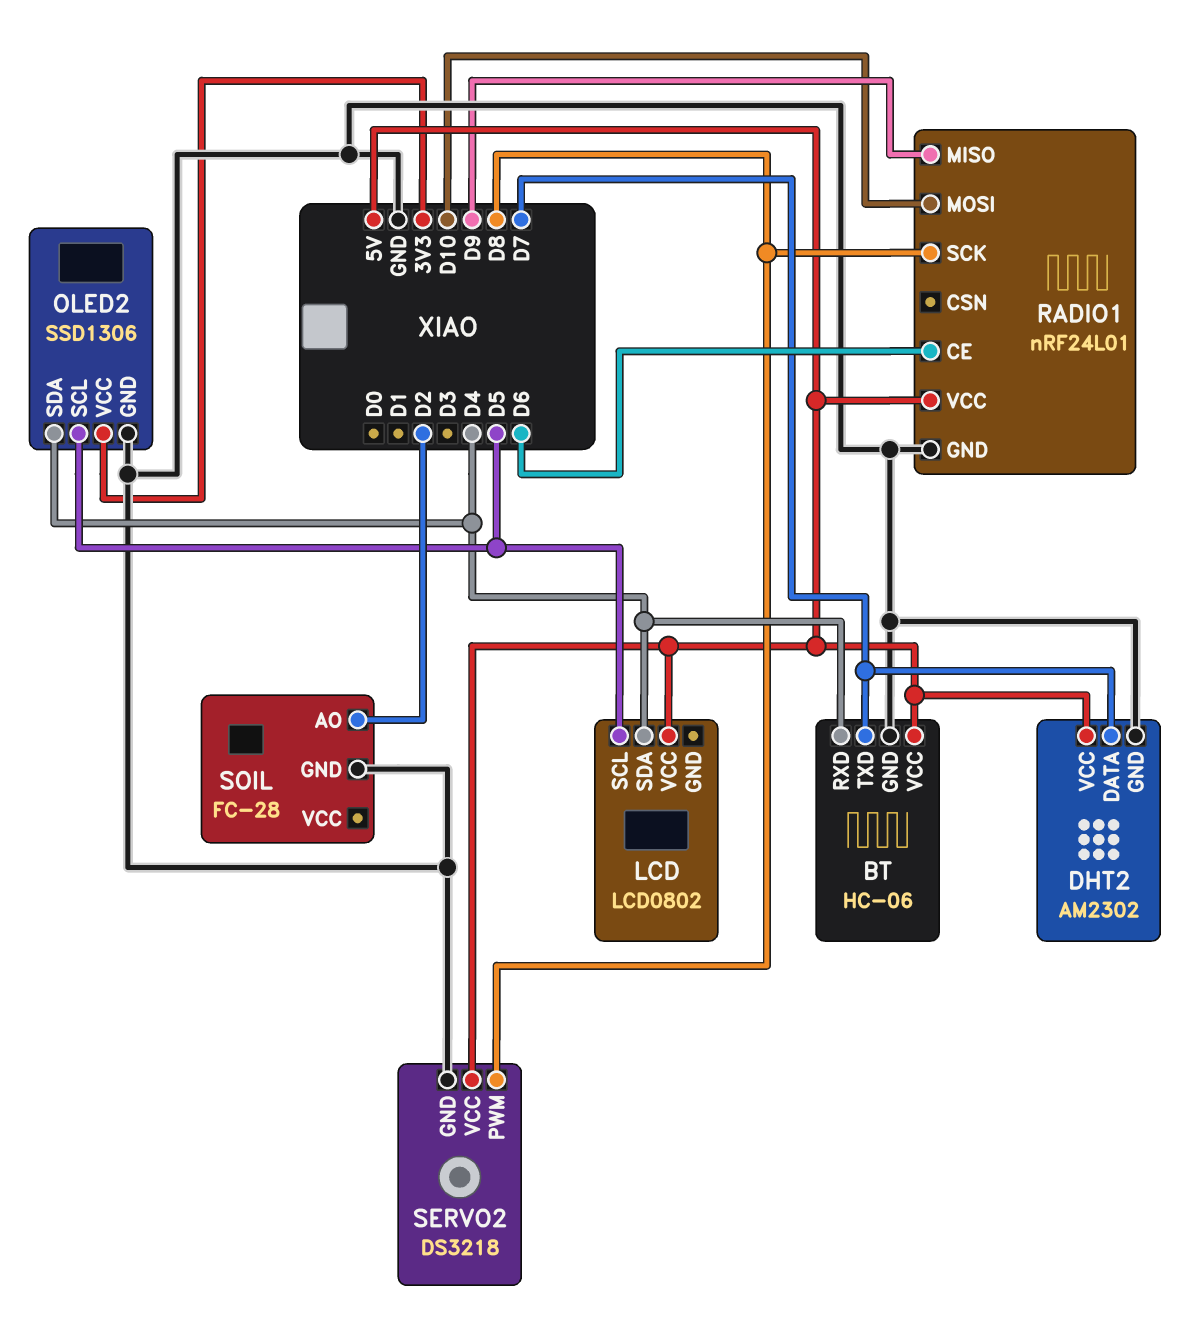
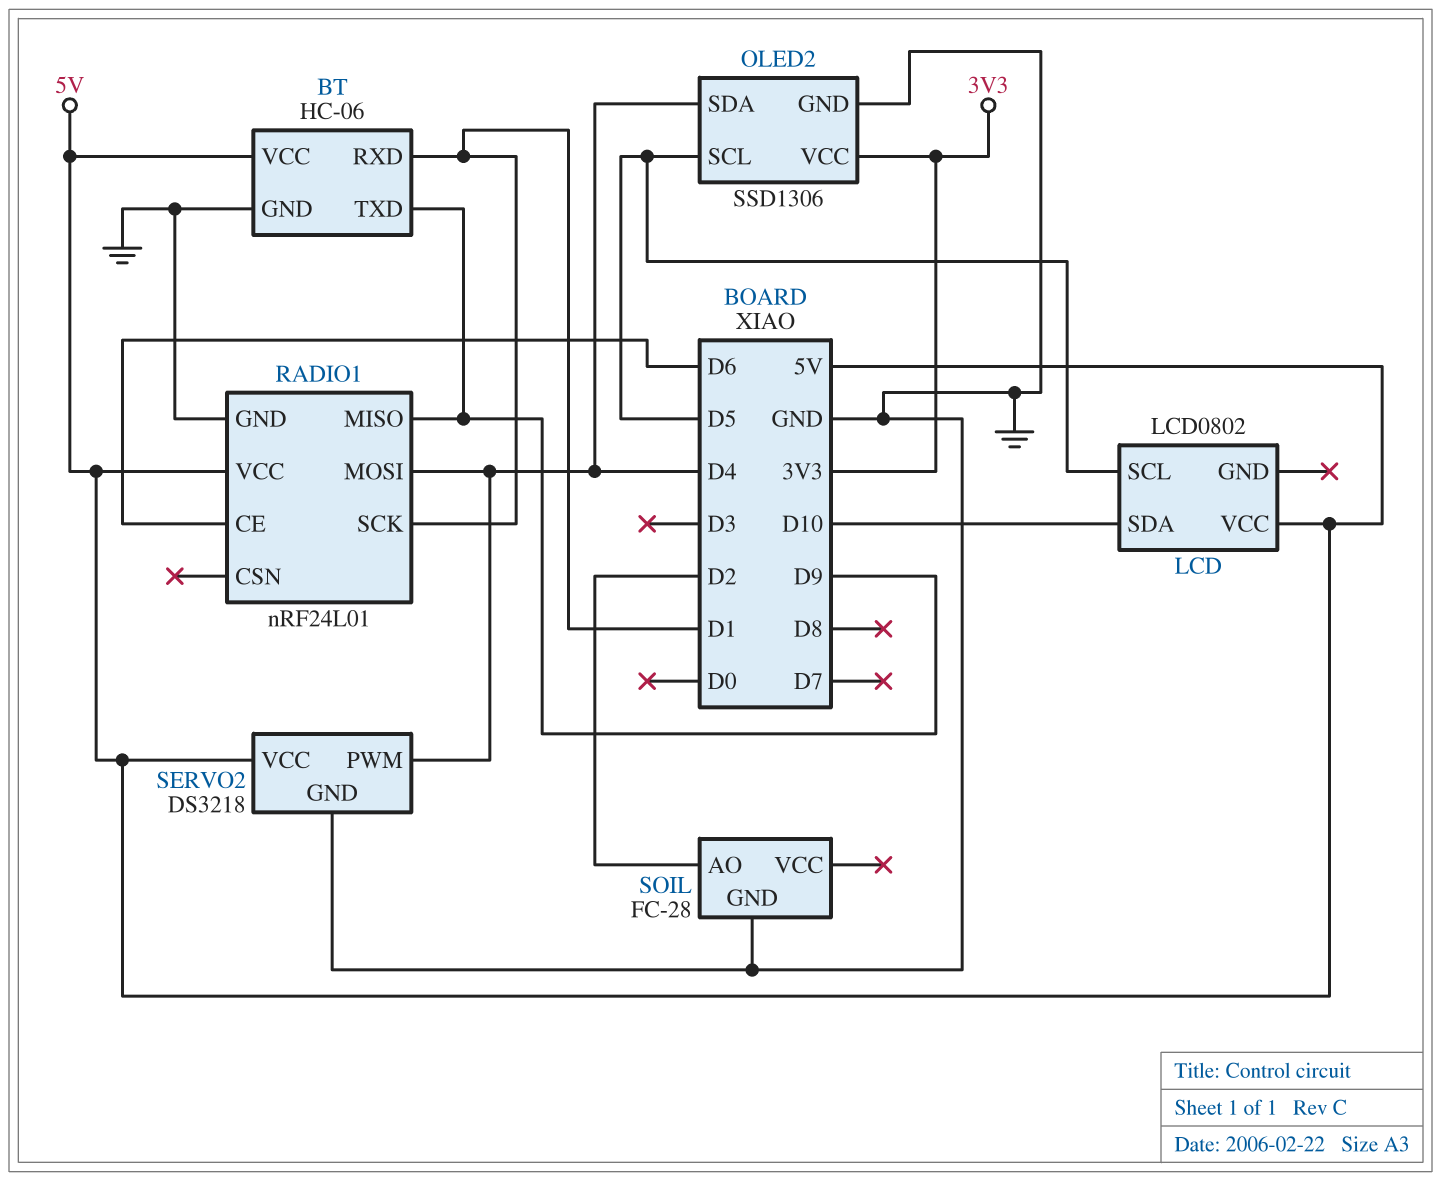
BT pin RXD: D4 -> D1
BT pin TXD: D7 -> D9
DHT2: AM2302 -> none
DHT2 pin DATA: D7 -> none
DHT2 pin GND: GND -> none
DHT2 pin VCC: 5V -> none
LCD pin SDA: D4 -> D10
RADIO1 pin MOSI: D10 -> D4
RADIO1 pin SCK: D8 -> D1
SERVO2 pin PWM: D8 -> D4

